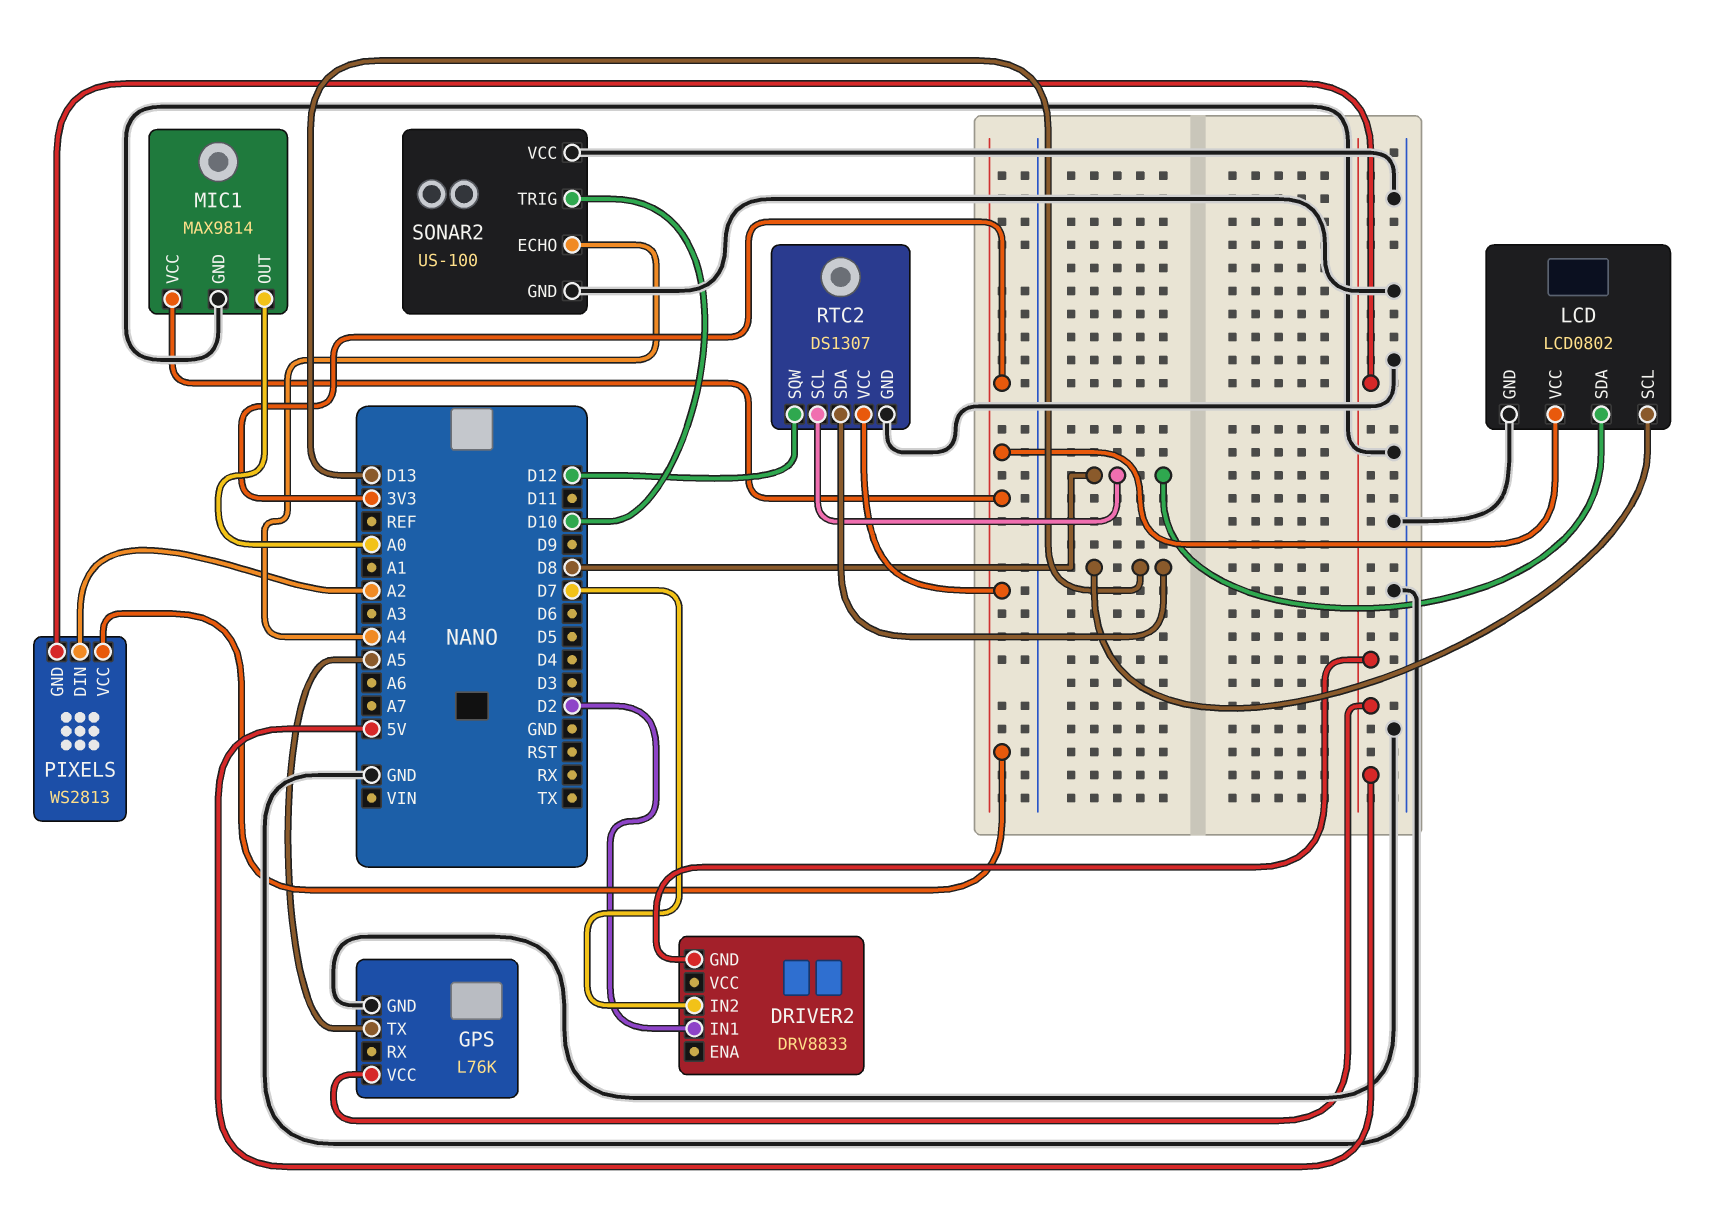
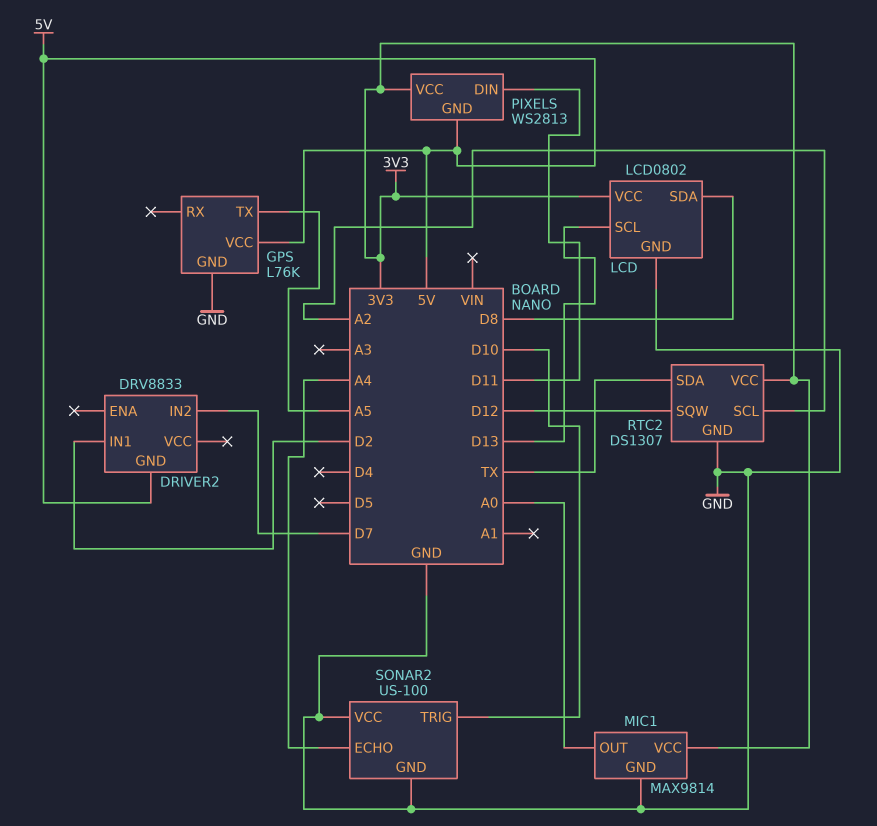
PIXELS pin DIN: A2 -> D11
RTC2 pin SCL: D8 -> A2
RTC2 pin SDA: D13 -> TX

